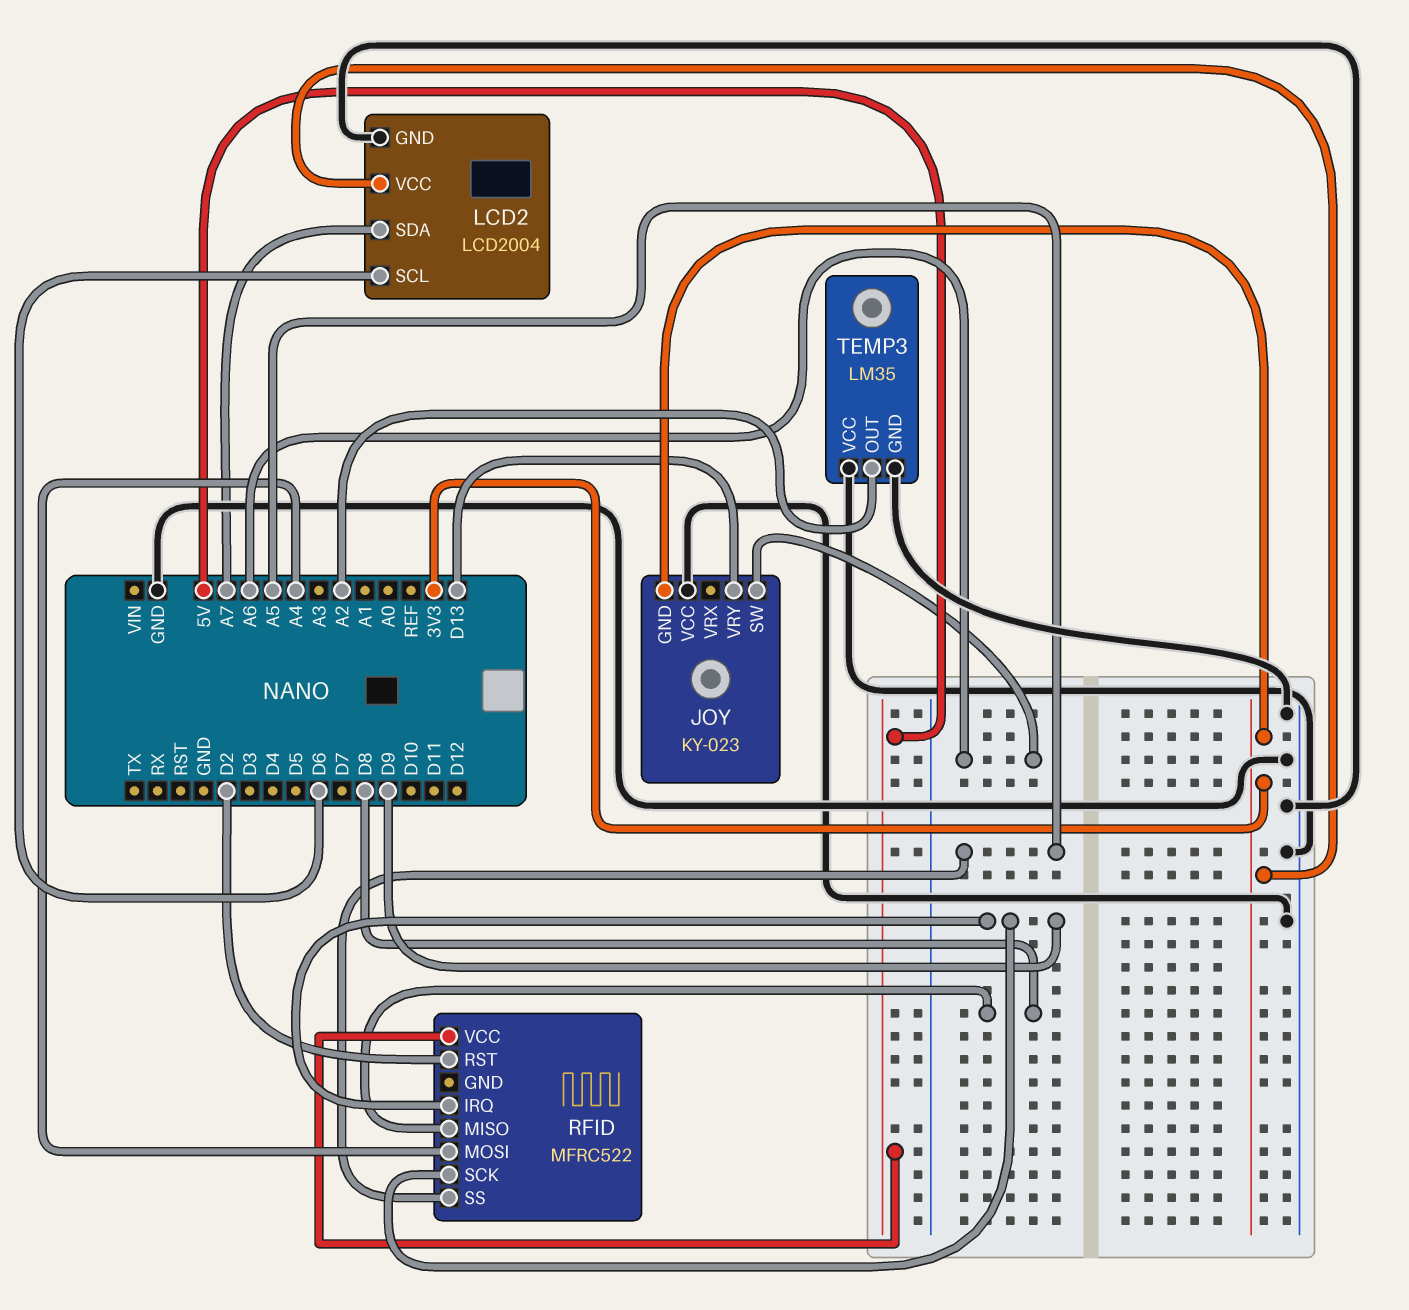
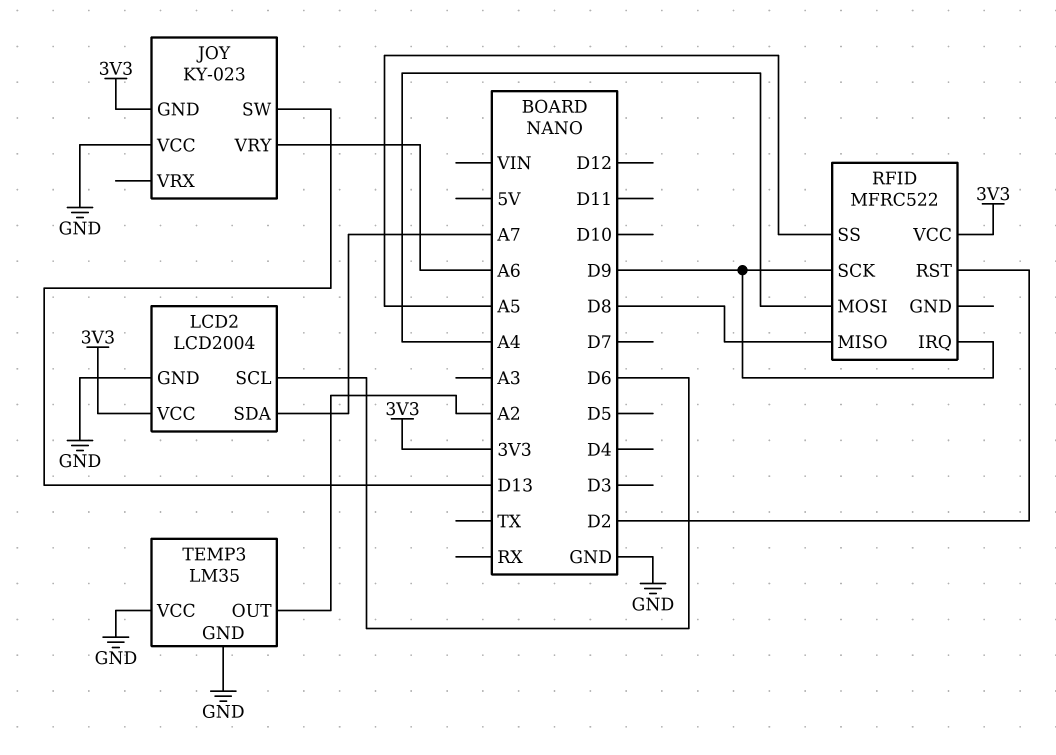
JOY pin SW: A6 -> D13
JOY pin VRY: D13 -> A6
RFID pin VCC: 5V -> 3V3

